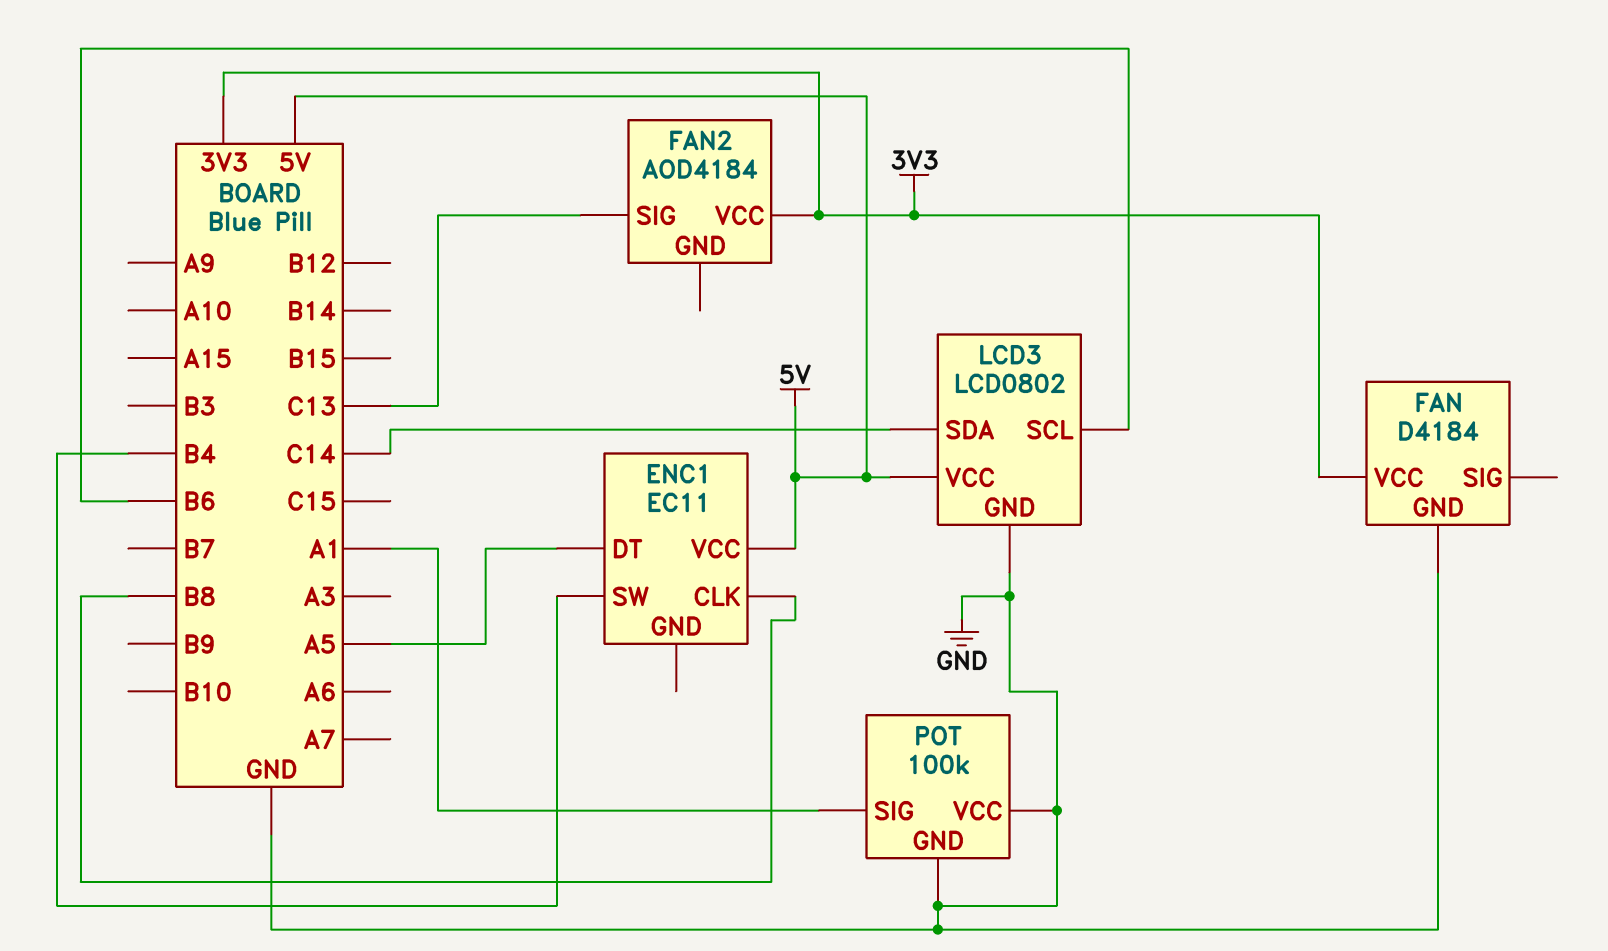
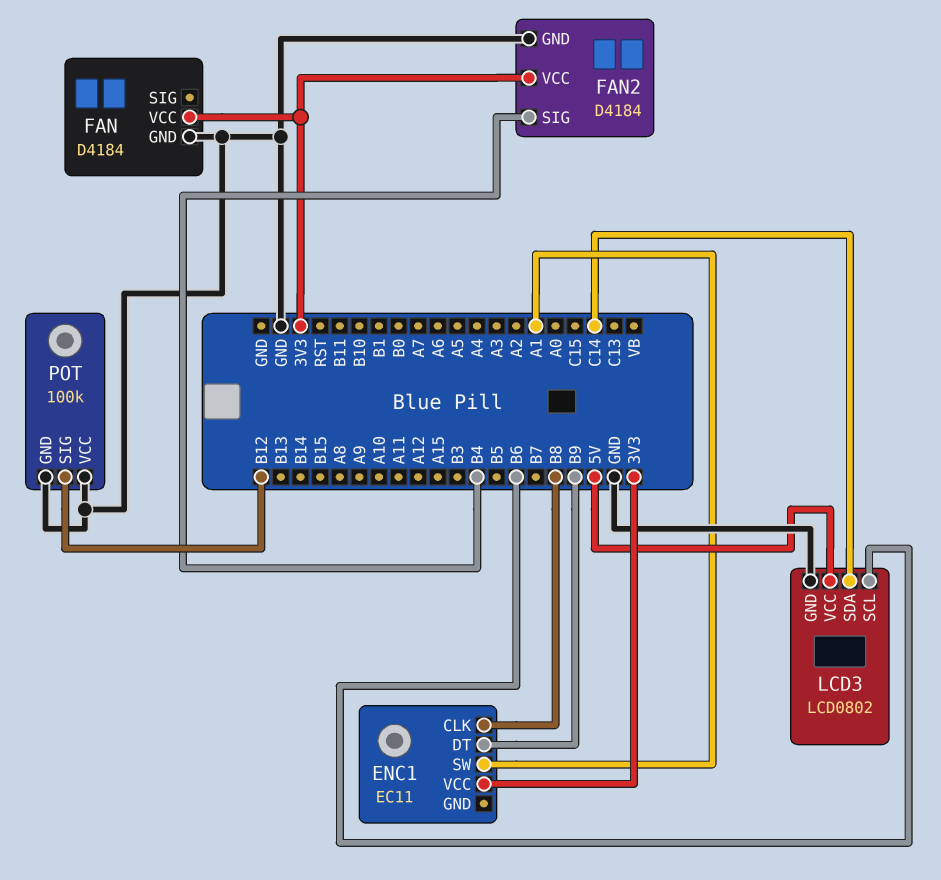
ENC1 pin DT: A5 -> B9
ENC1 pin SW: B4 -> A1
ENC1 pin VCC: 5V -> 3V3
FAN2: AOD4184 -> D4184
FAN2 pin GND: none -> GND
FAN2 pin SIG: C13 -> B4
POT pin SIG: A1 -> B12

